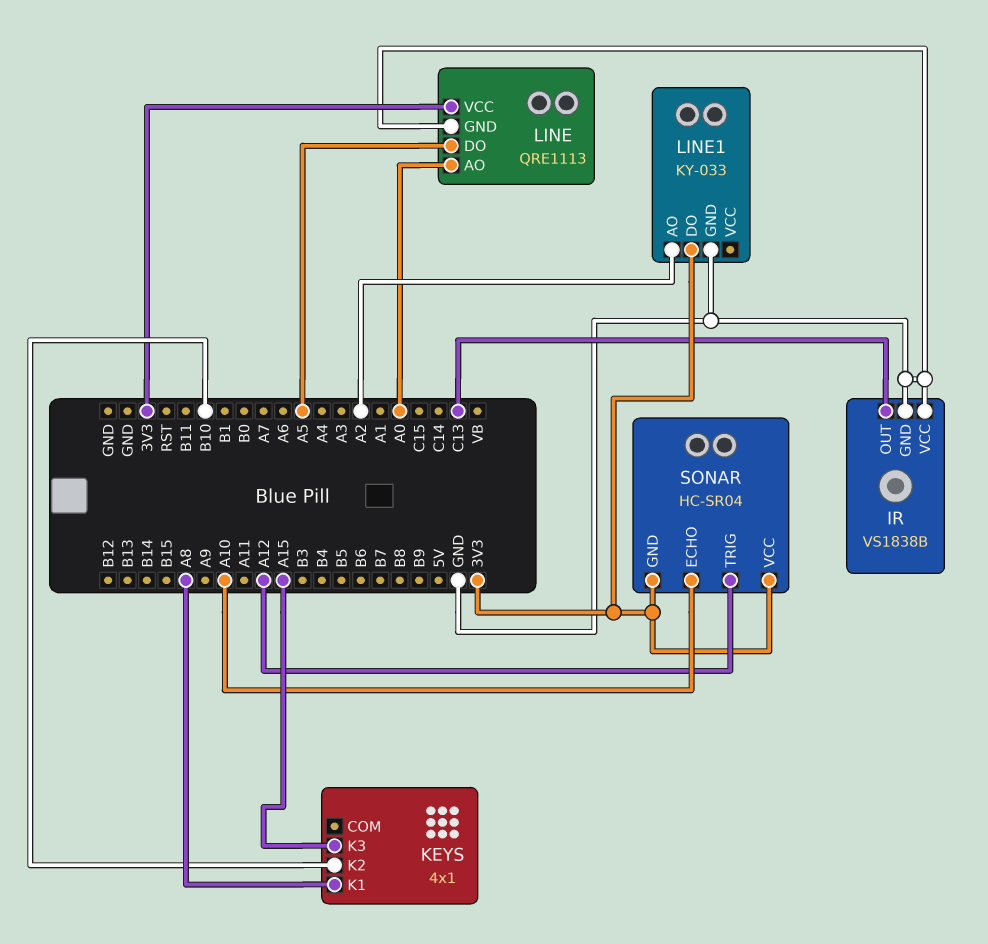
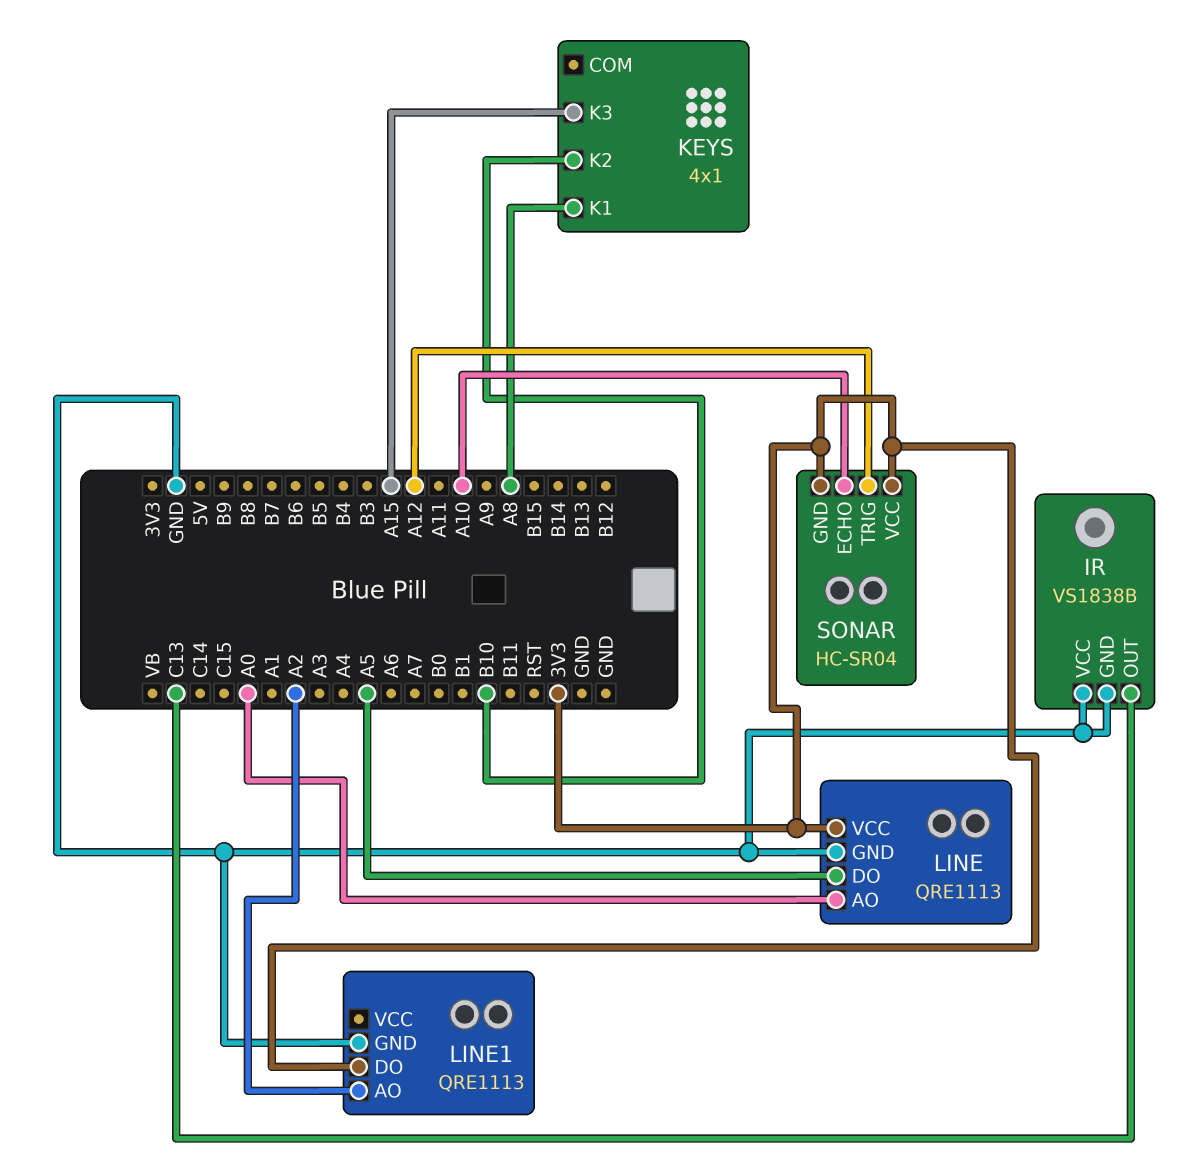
LINE1: KY-033 -> QRE1113

